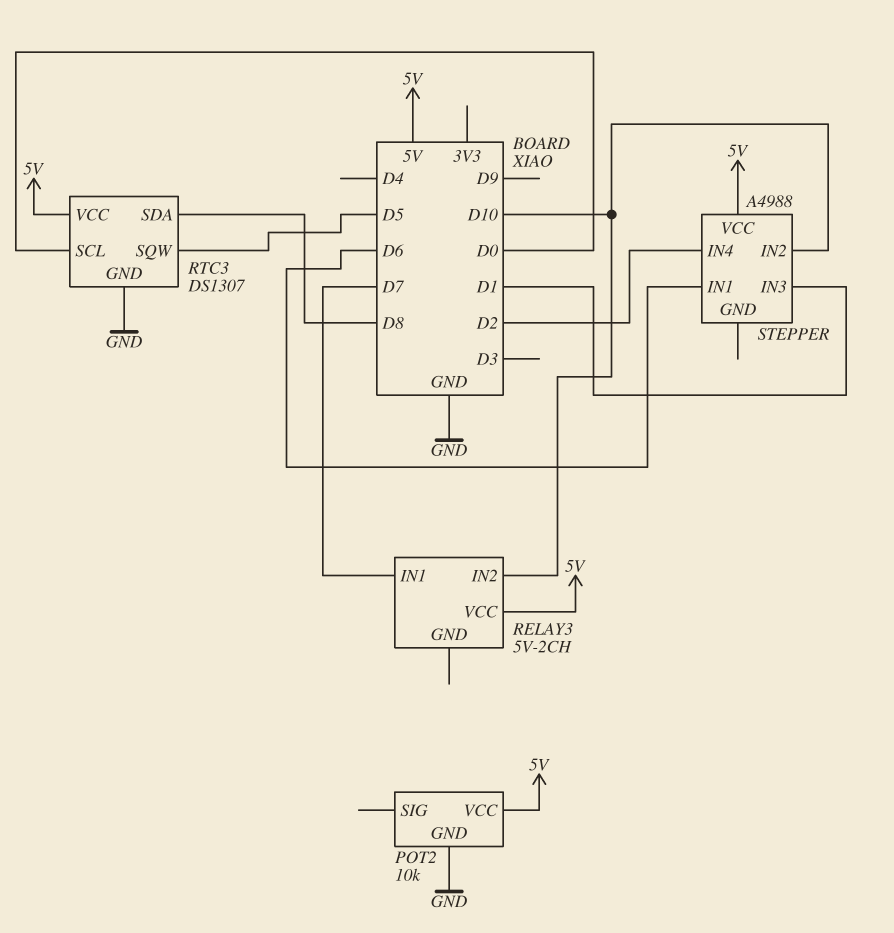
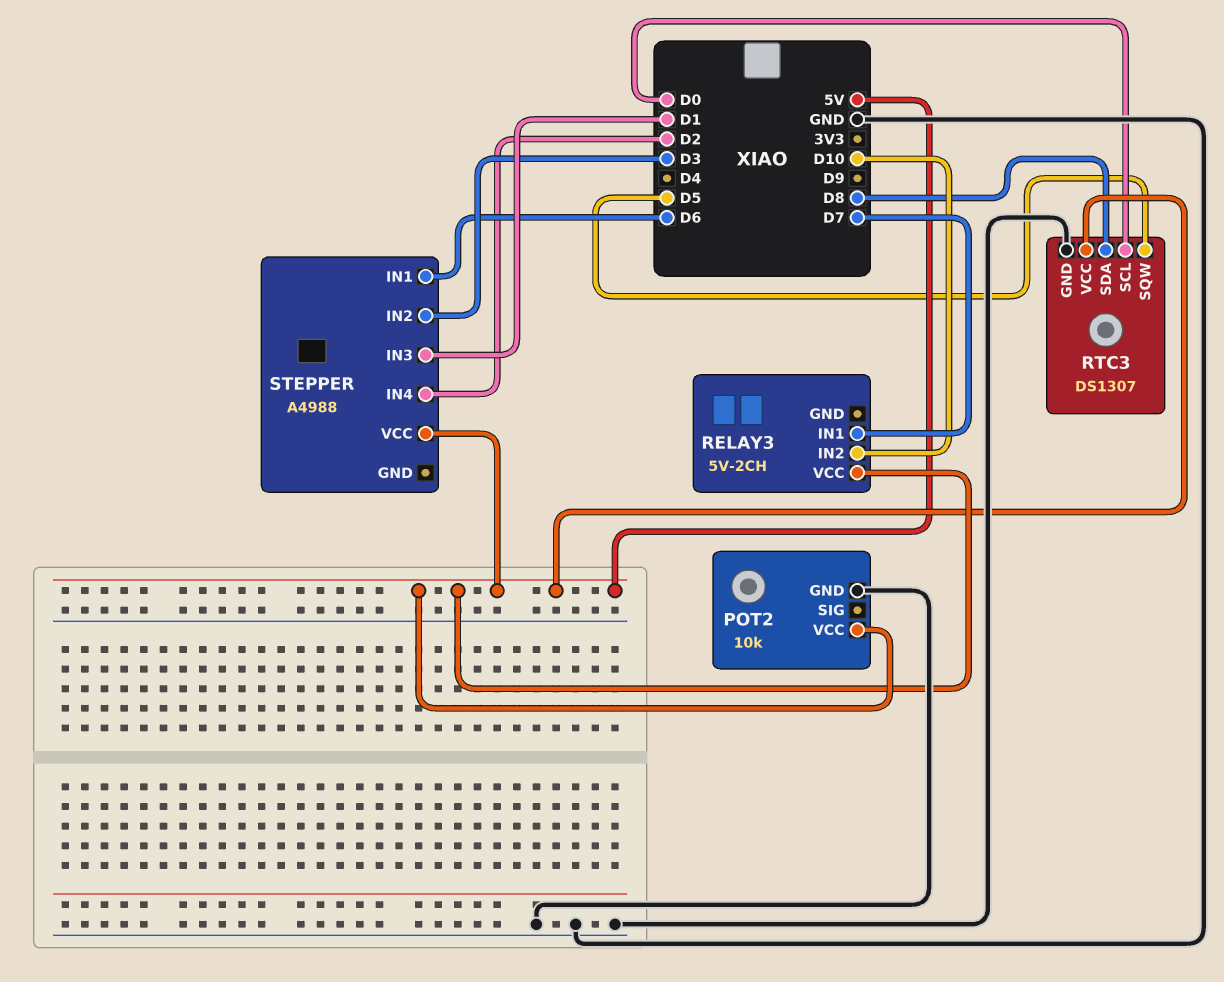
STEPPER pin IN2: D10 -> D3

